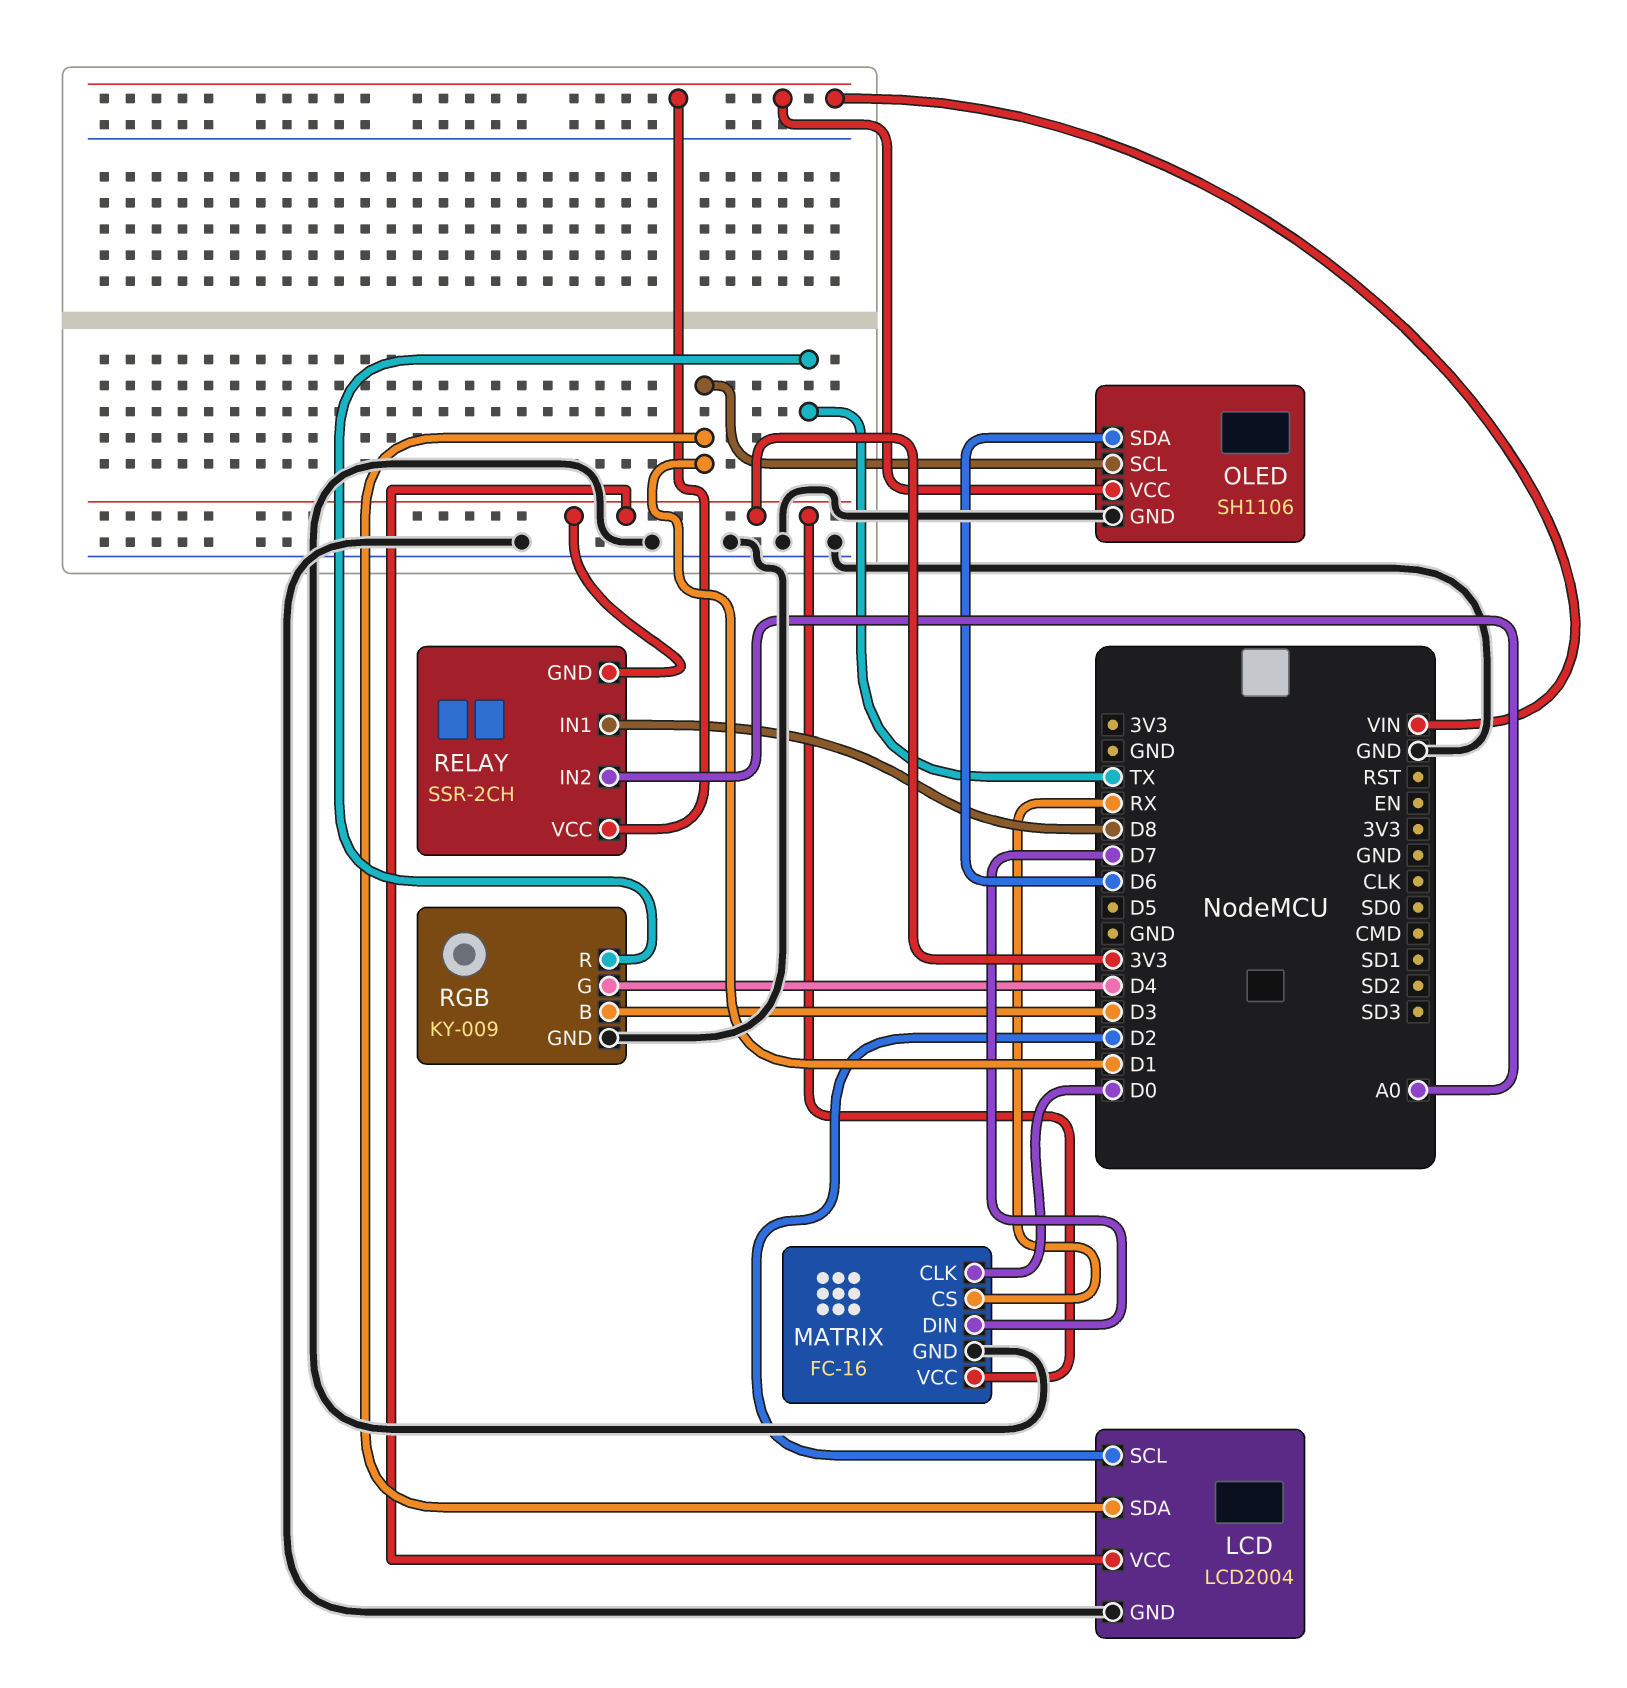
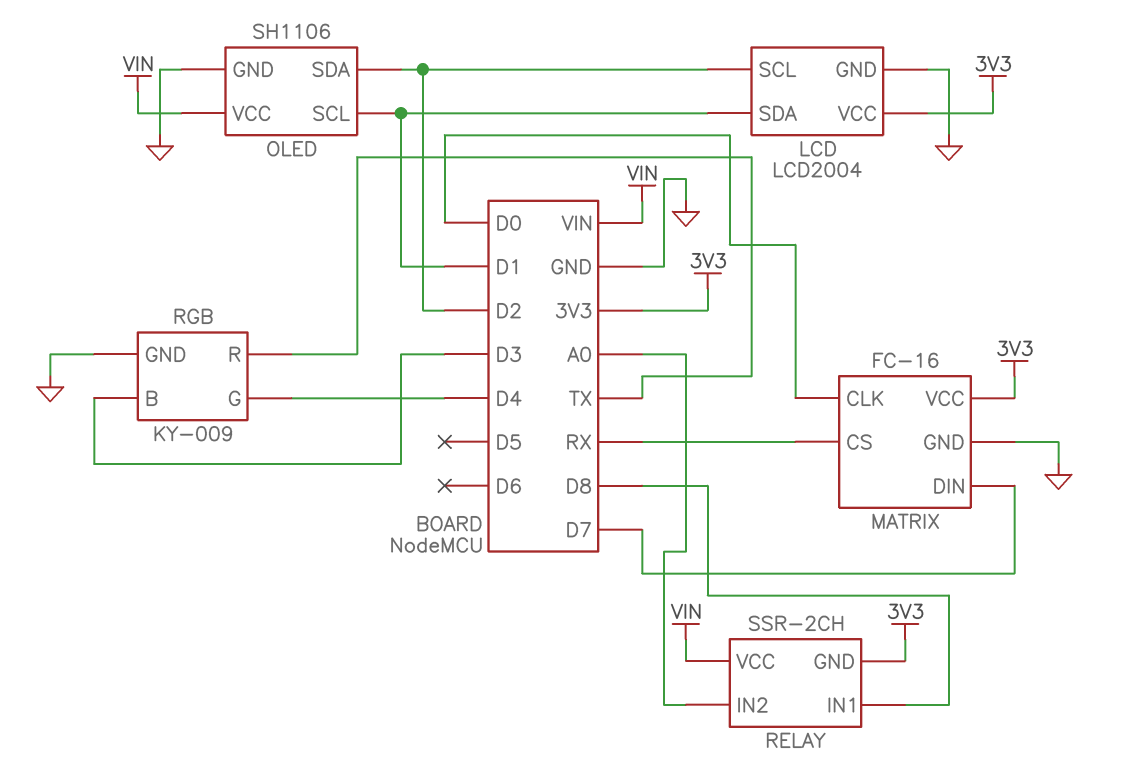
OLED pin SDA: D6 -> D2

